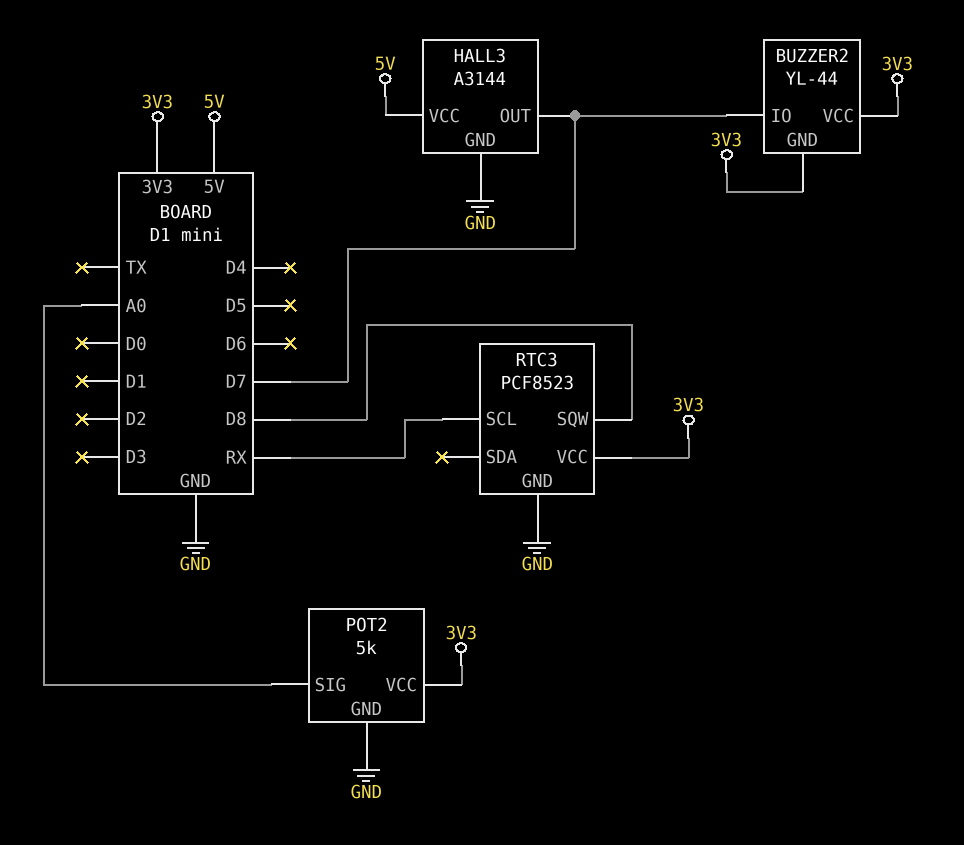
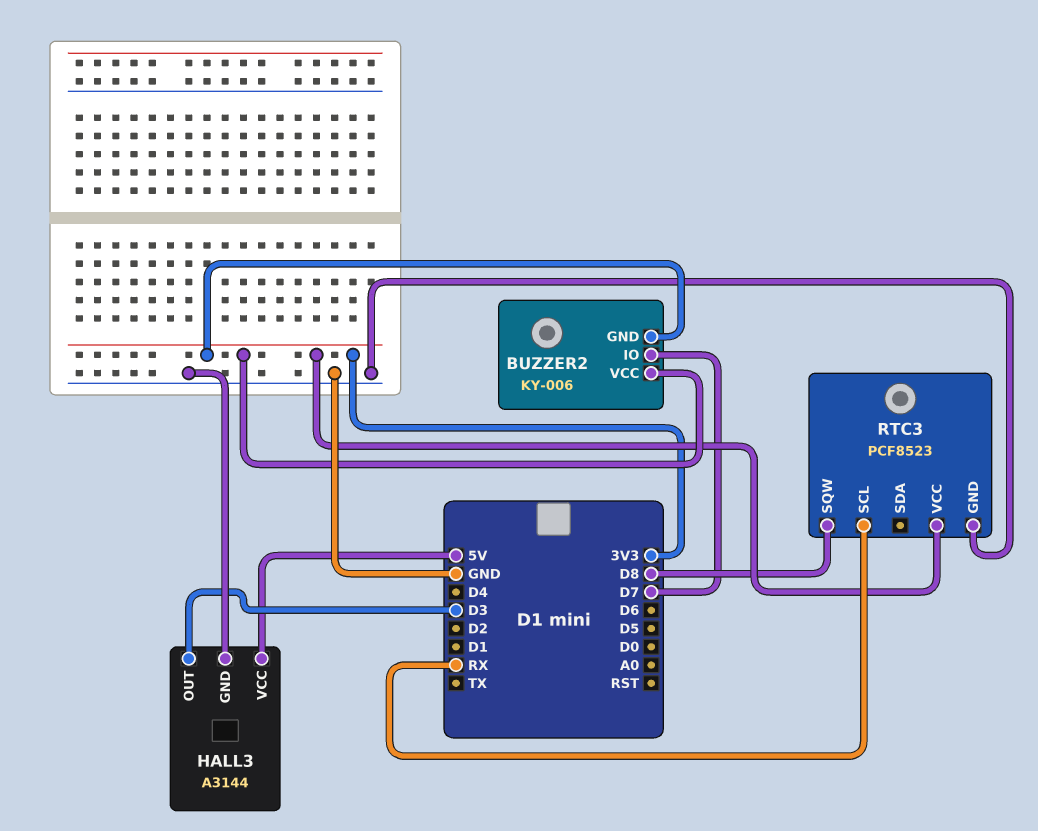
BUZZER2: YL-44 -> KY-006
HALL3 pin OUT: D7 -> D3
POT2: 5k -> none
POT2 pin GND: GND -> none
POT2 pin SIG: A0 -> none
POT2 pin VCC: 3V3 -> none

